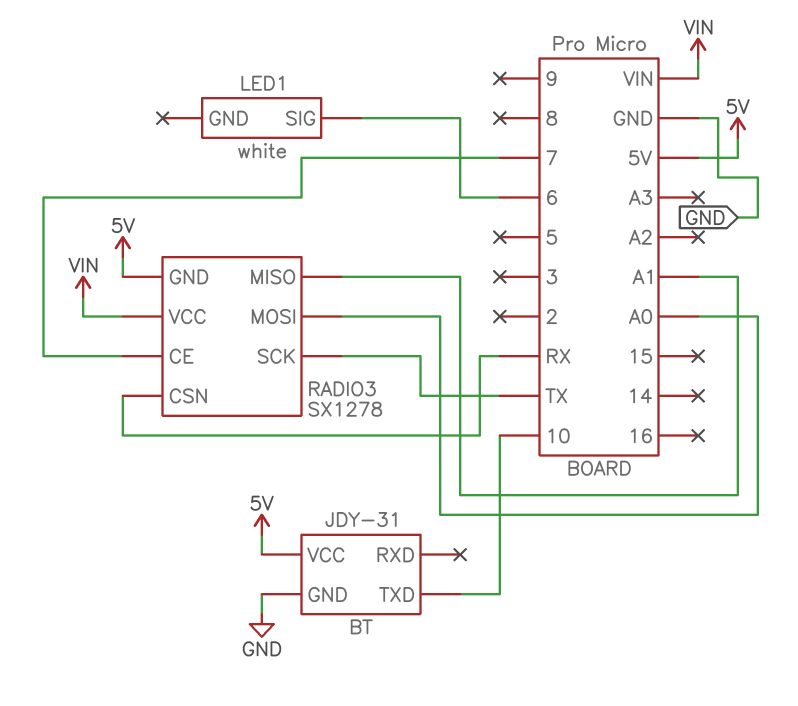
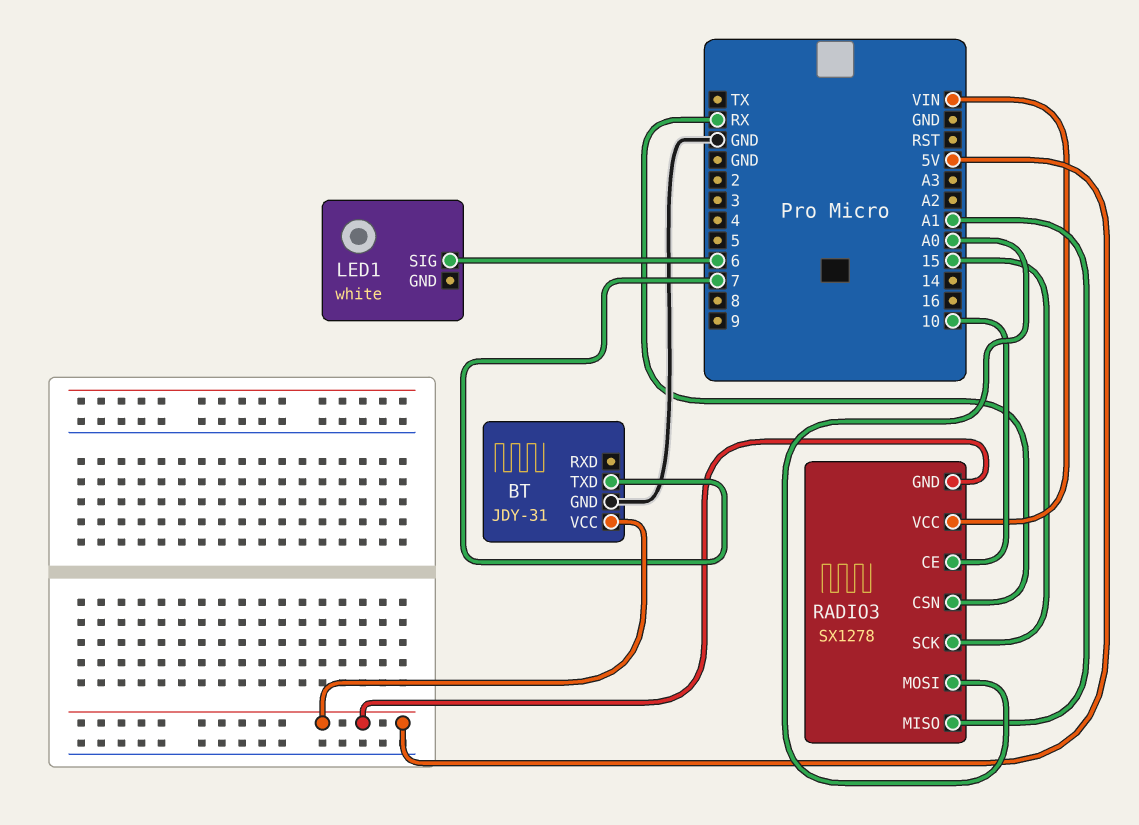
BT pin TXD: 10 -> 7
RADIO3 pin CE: 7 -> 10
RADIO3 pin SCK: TX -> 15

